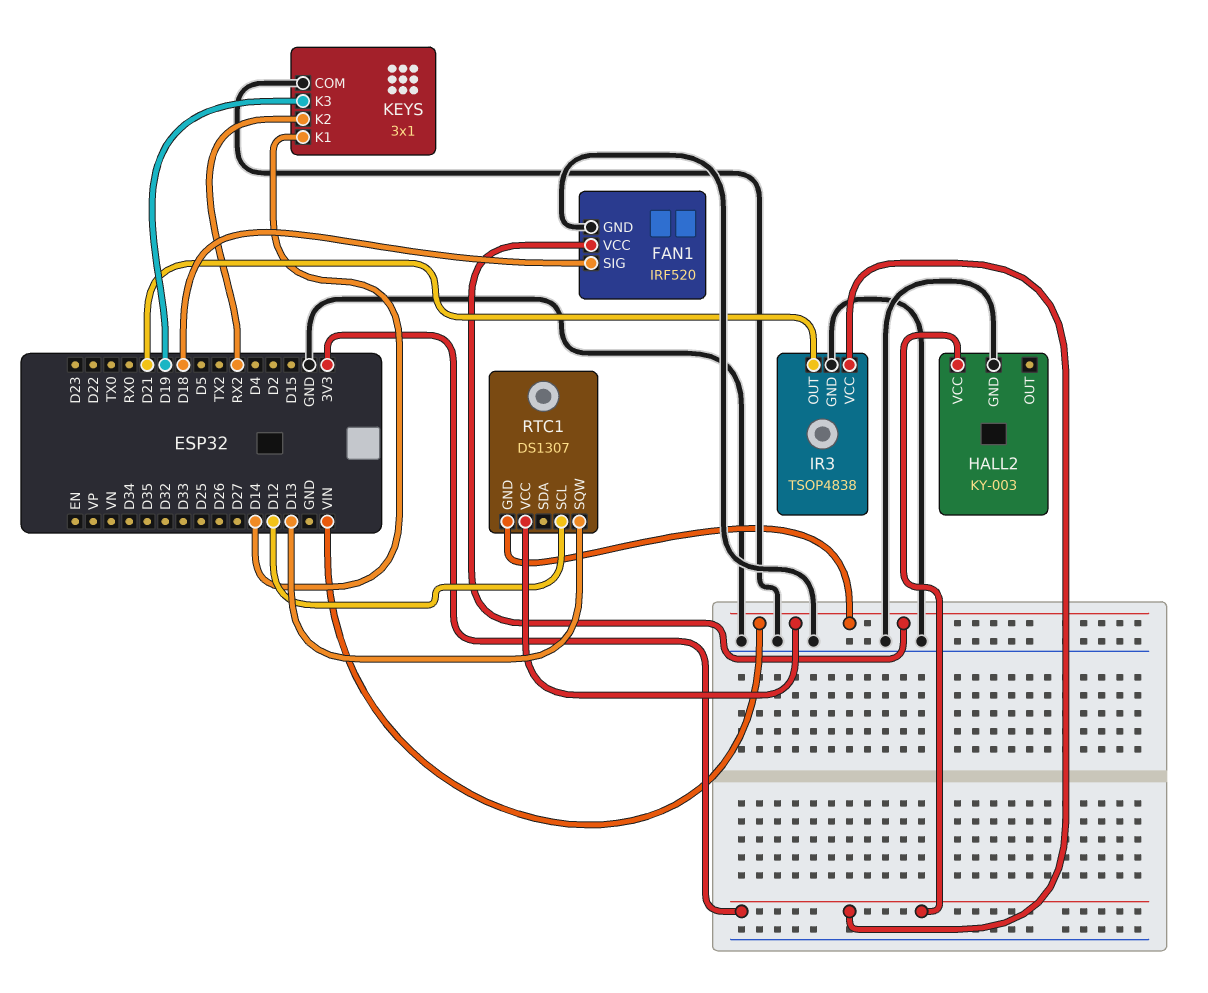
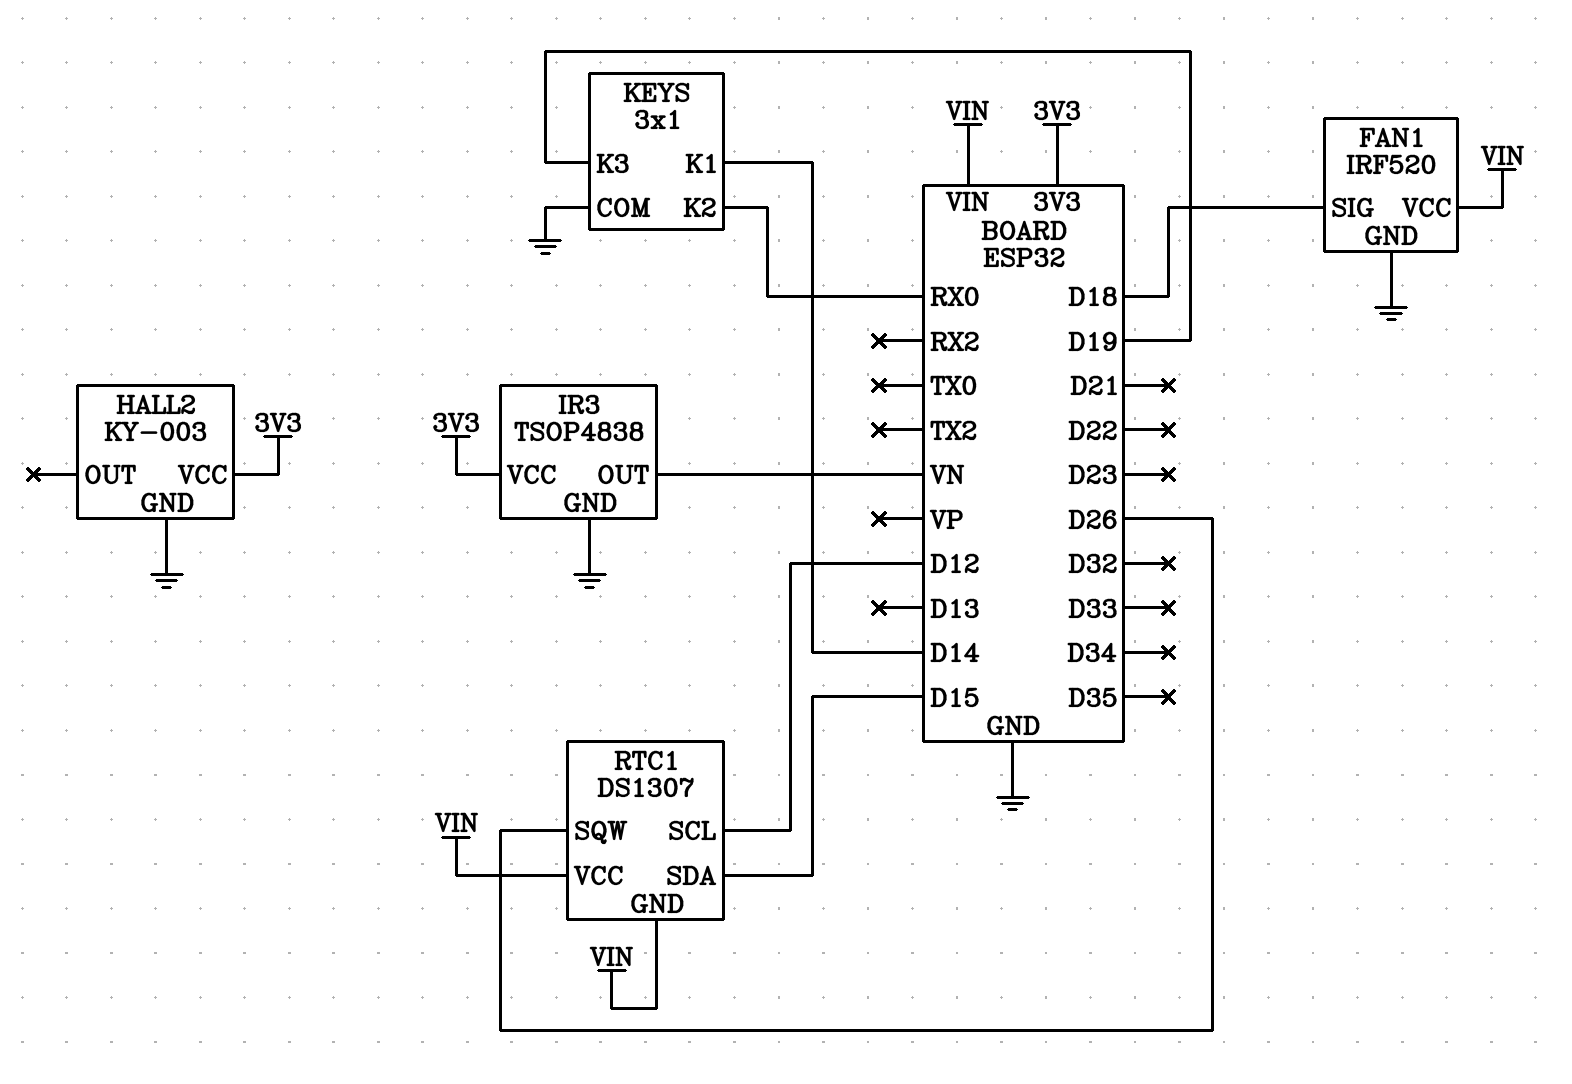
IR3 pin OUT: D21 -> VN
KEYS pin K2: RX2 -> RX0
RTC1 pin SDA: none -> D15
RTC1 pin SQW: D13 -> D26

